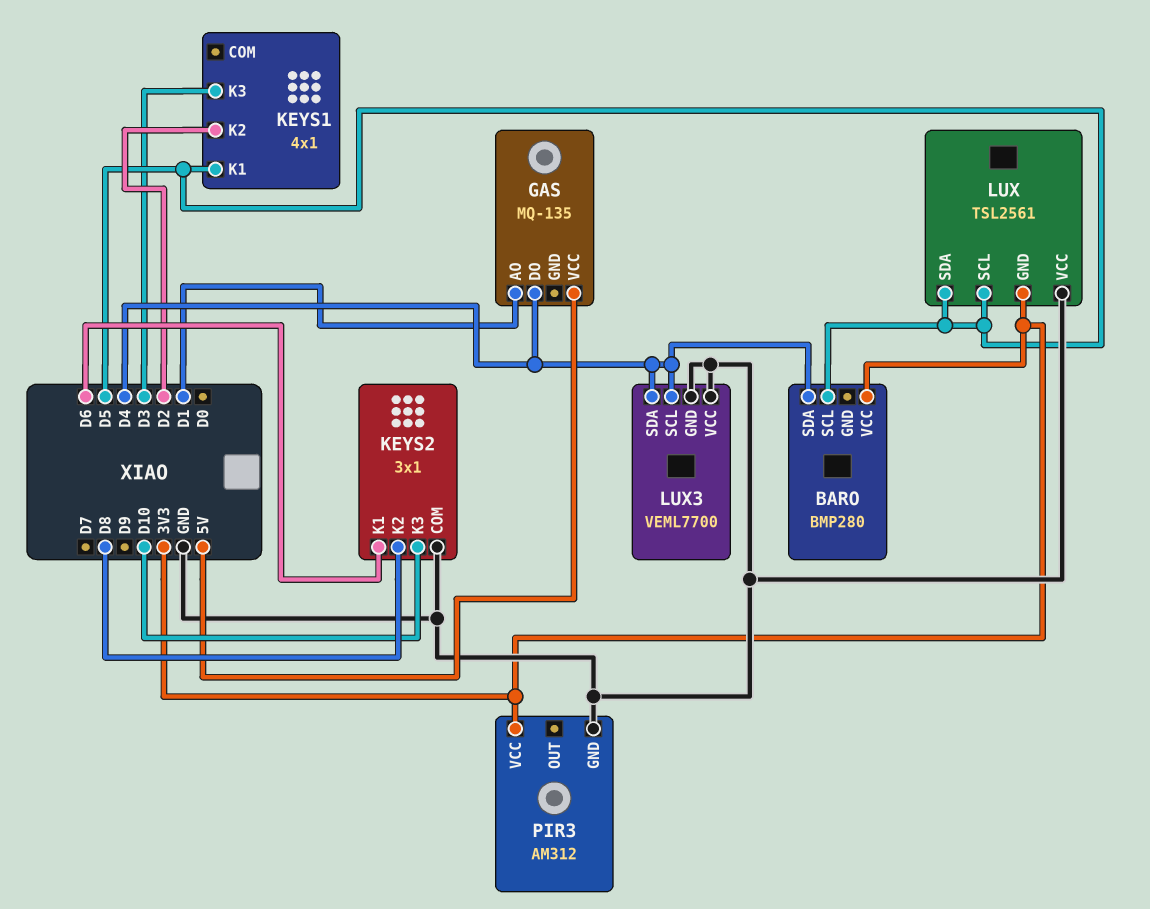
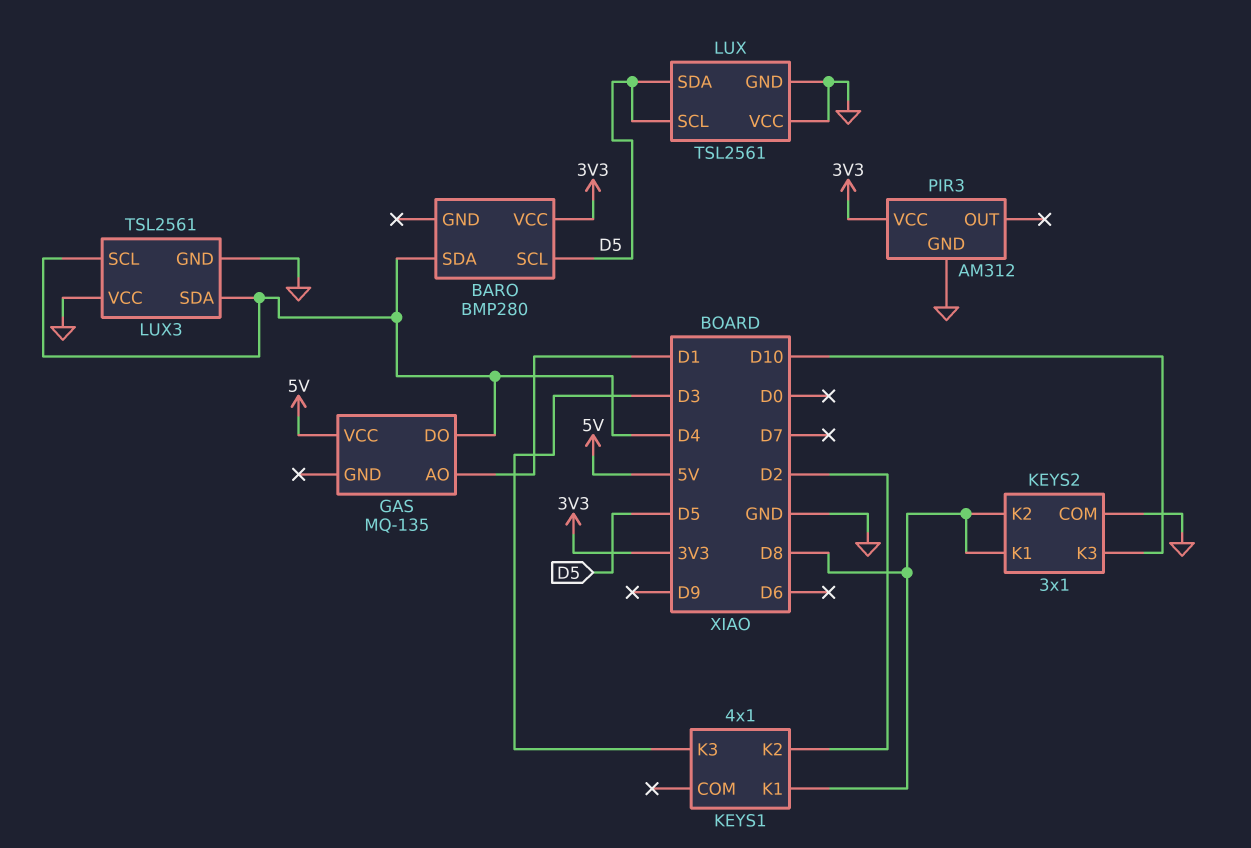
KEYS1 pin K1: D5 -> D8
KEYS2 pin K1: D6 -> D8
LUX pin GND: 3V3 -> GND
LUX3: VEML7700 -> TSL2561

